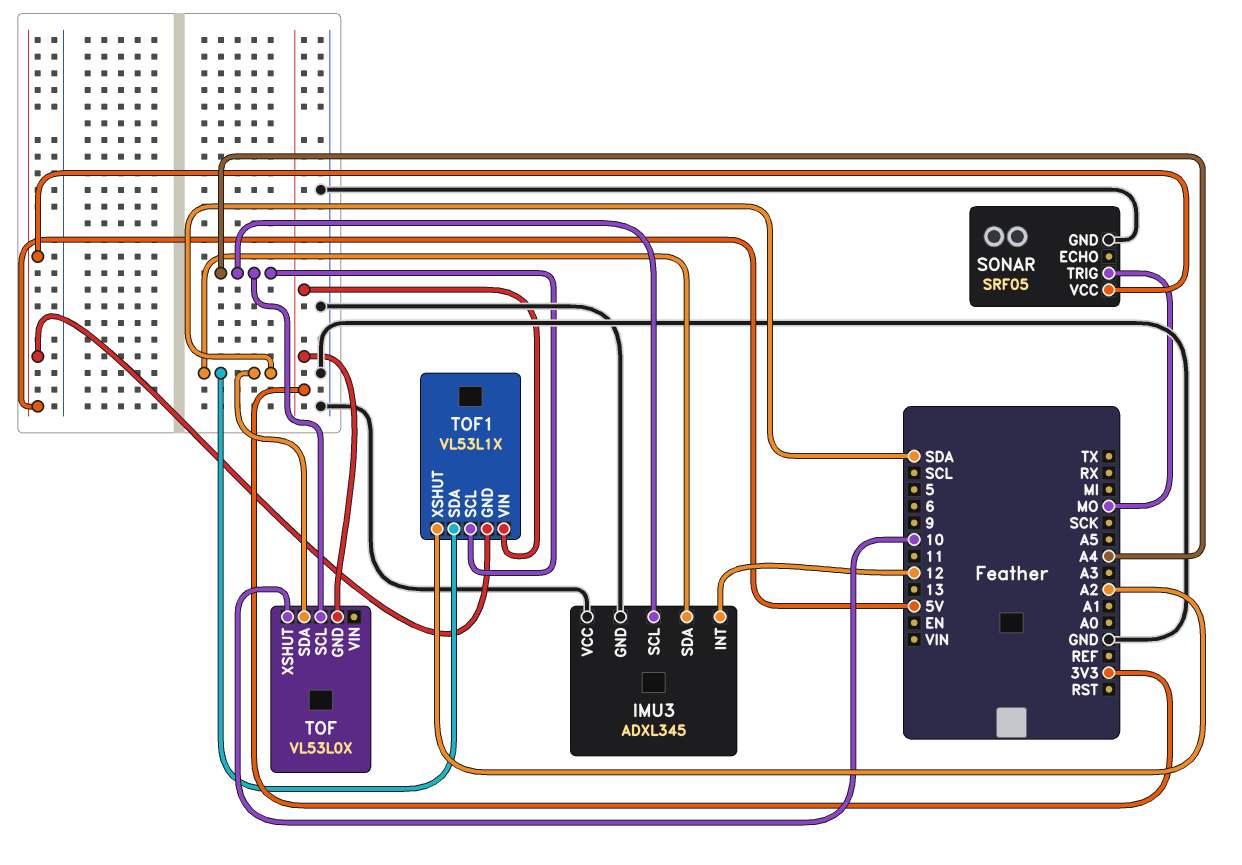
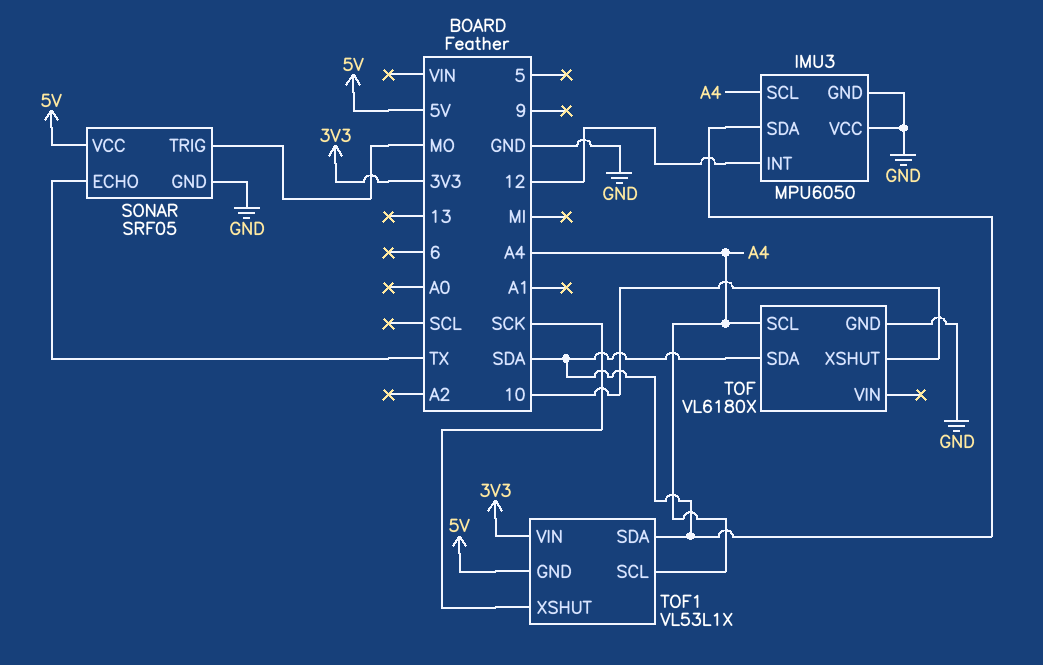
IMU3: ADXL345 -> MPU6050
SONAR pin ECHO: none -> TX
TOF: VL53L0X -> VL6180X
TOF pin GND: 3V3 -> GND
TOF1 pin XSHUT: A2 -> SCK

